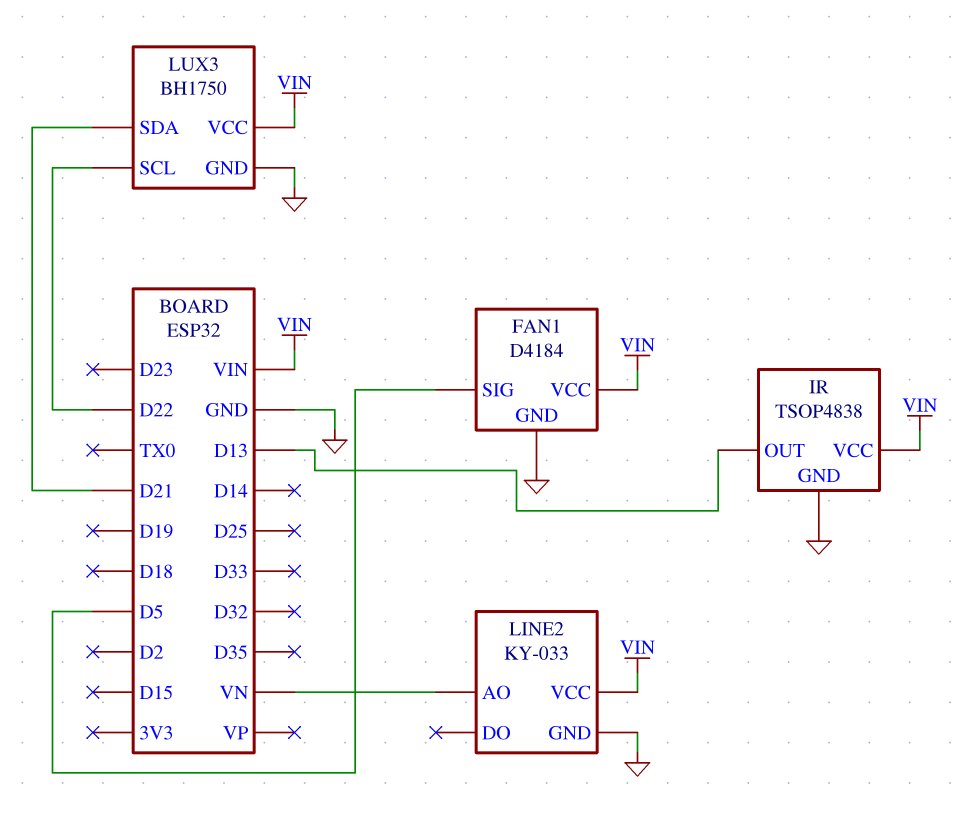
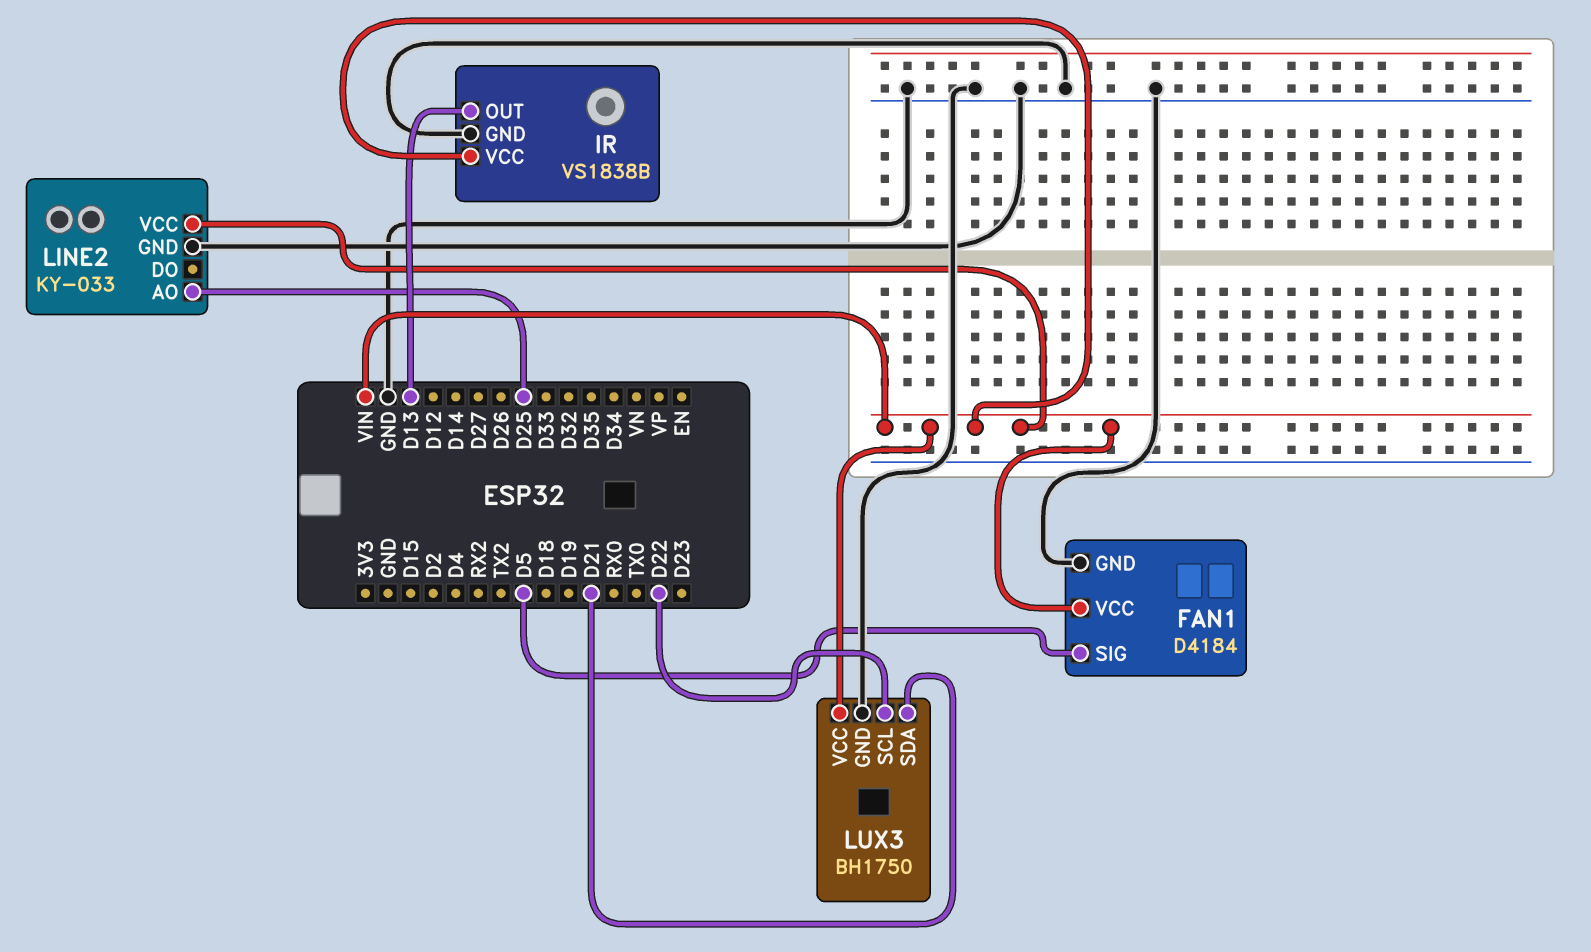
IR: TSOP4838 -> VS1838B
LINE2 pin AO: VN -> D25

